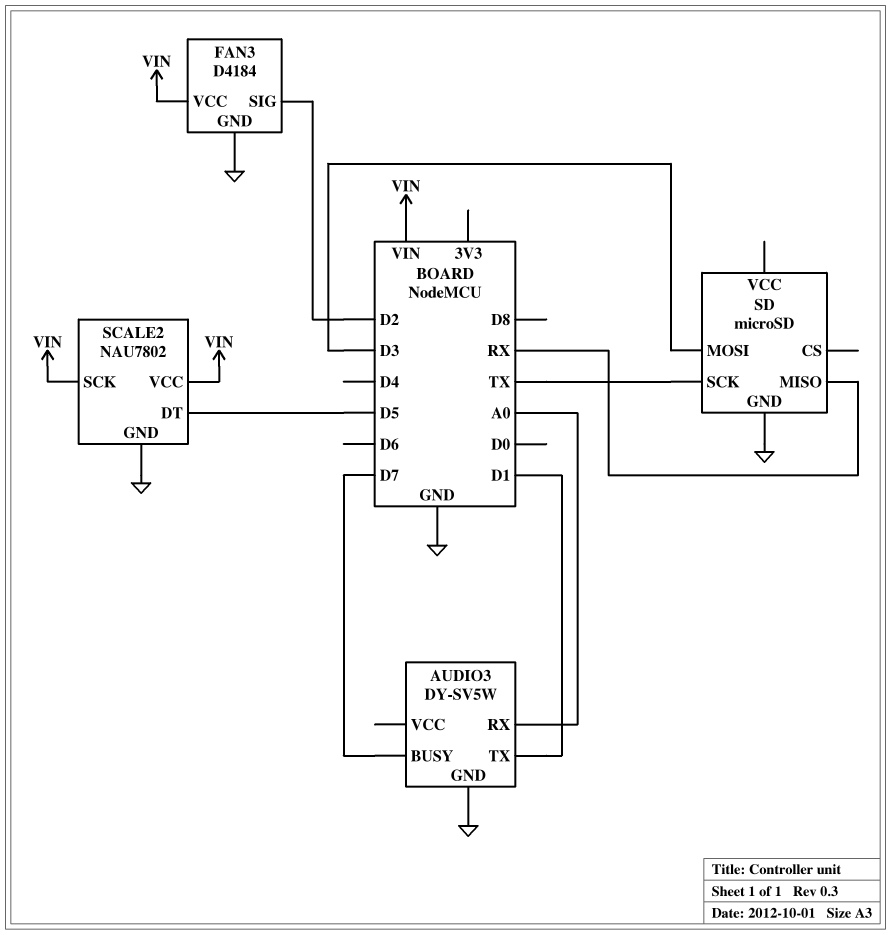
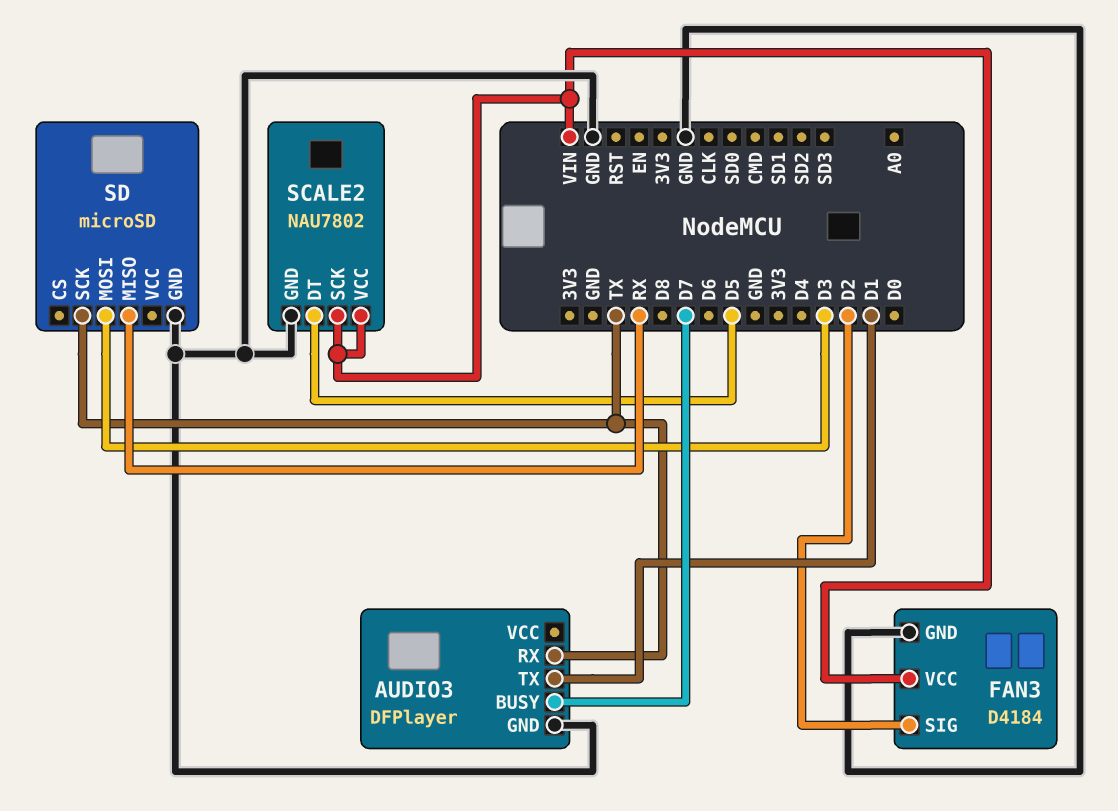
AUDIO3: DY-SV5W -> DFPlayer
AUDIO3 pin RX: A0 -> TX

